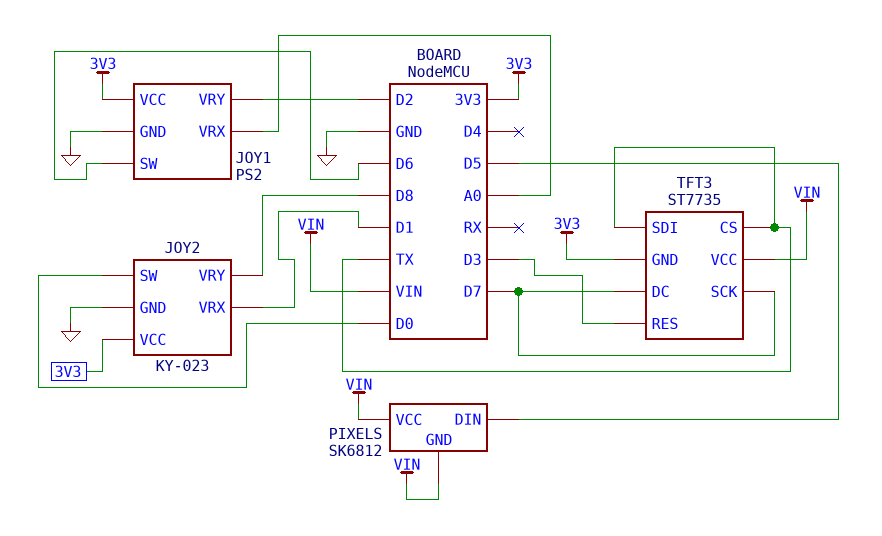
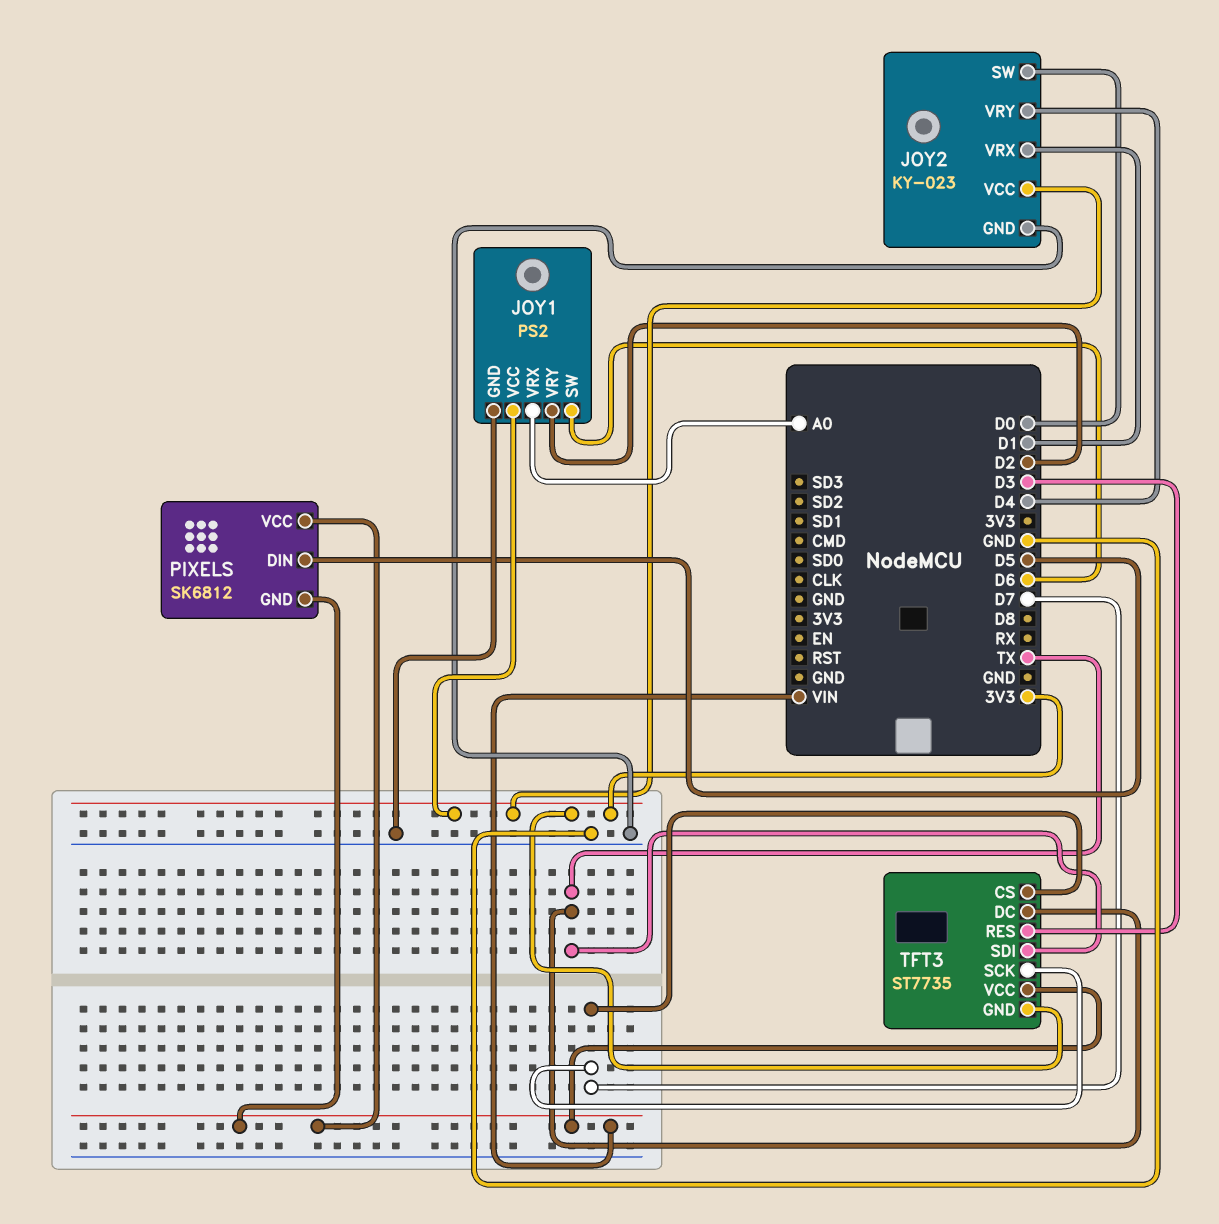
JOY2 pin VRY: D8 -> D4
TFT3 pin CS: TX -> D7
TFT3 pin DC: D7 -> TX

